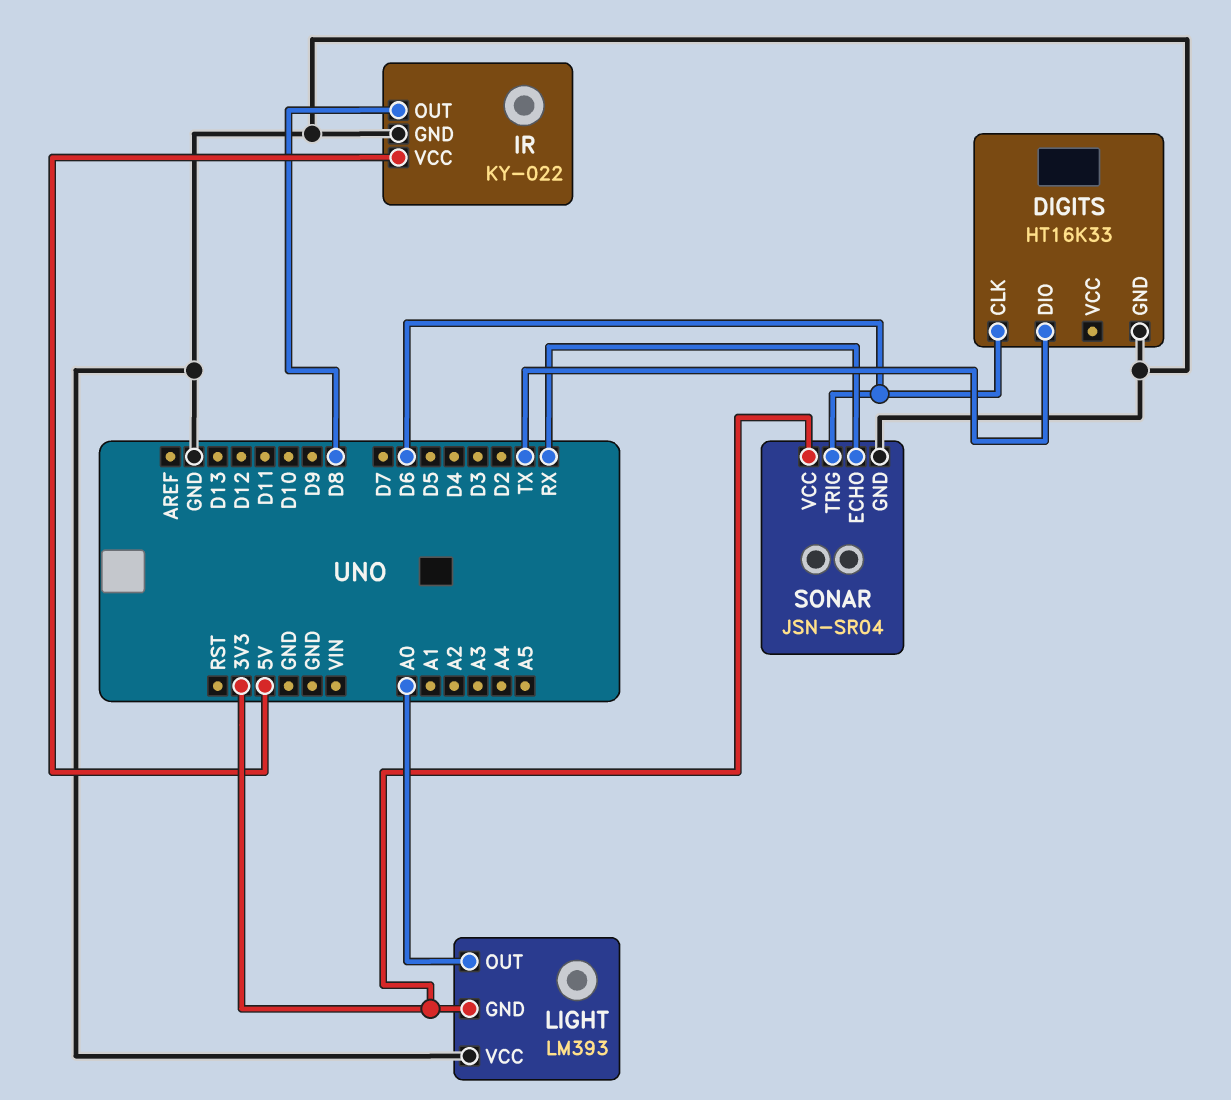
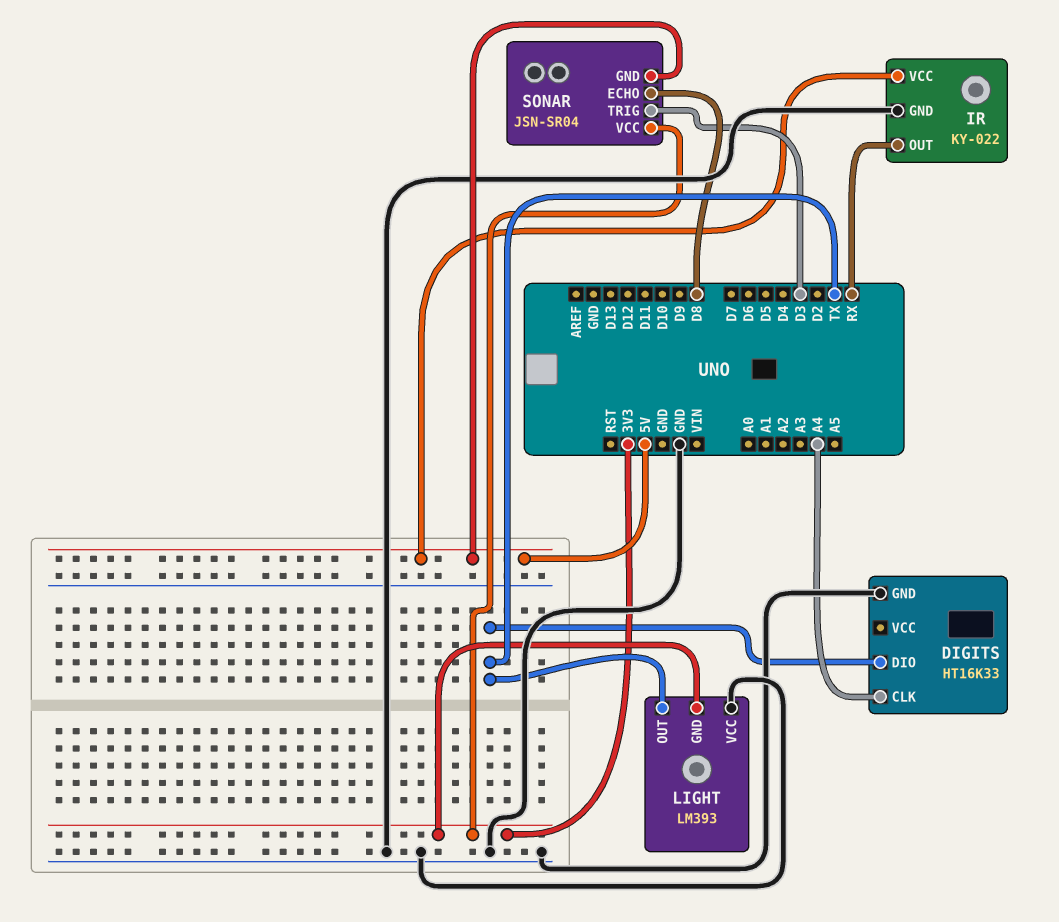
DIGITS pin CLK: D6 -> A4
IR pin OUT: D8 -> RX
LIGHT pin OUT: A0 -> TX
SONAR pin ECHO: RX -> D8
SONAR pin GND: GND -> 5V
SONAR pin TRIG: D6 -> D3

